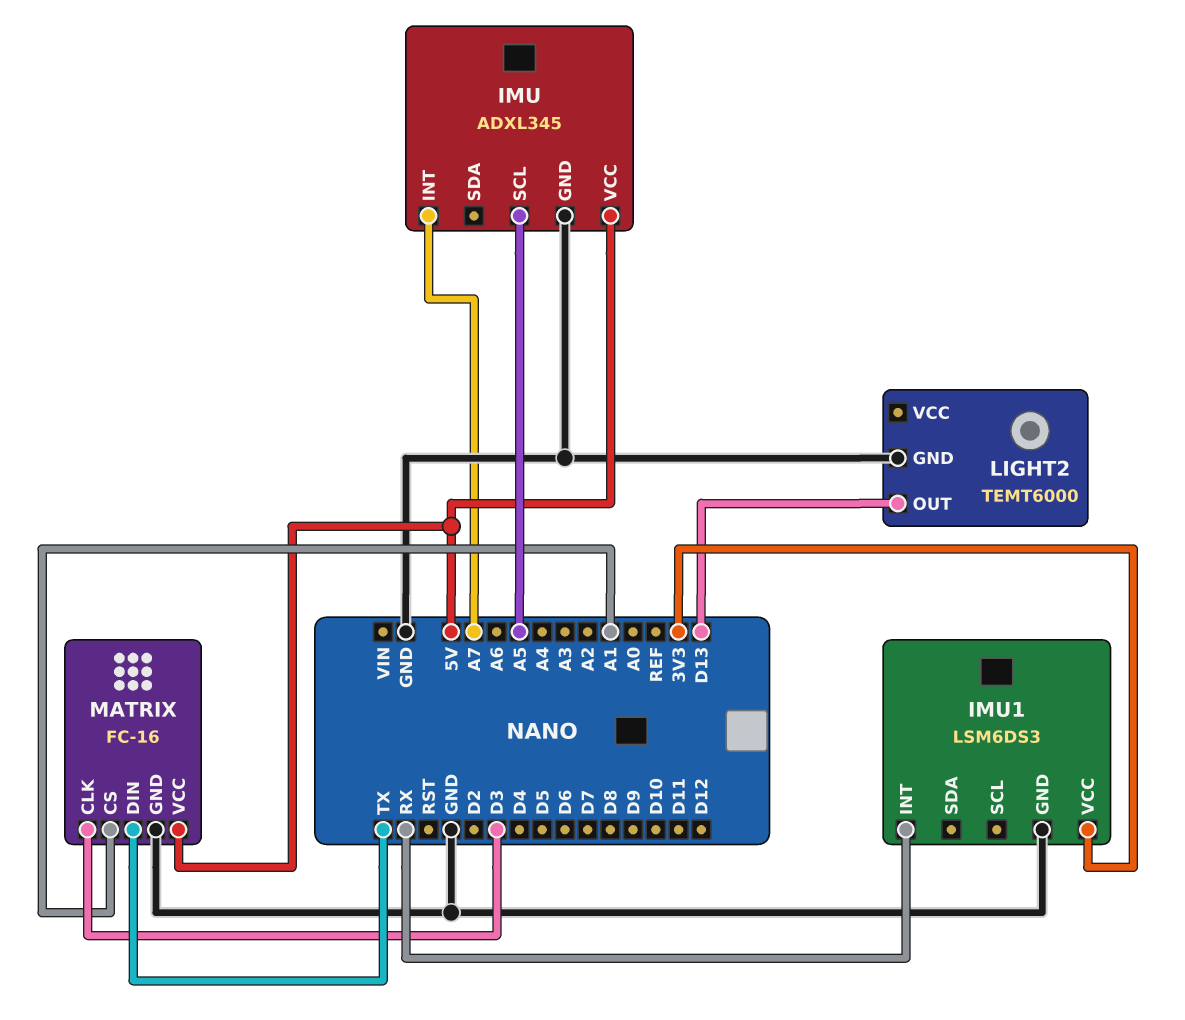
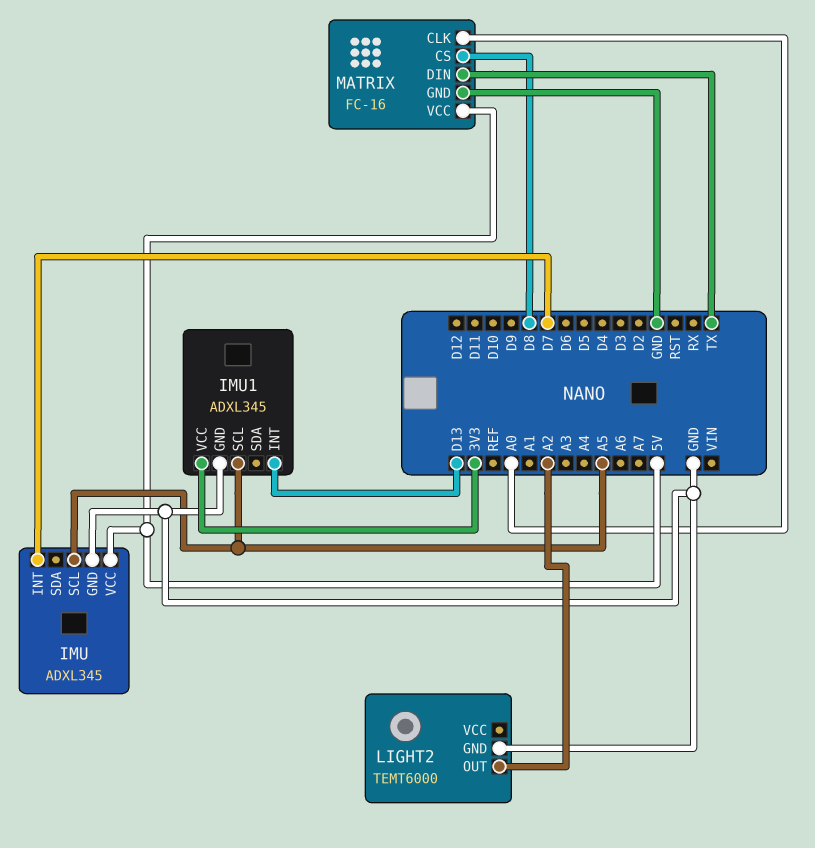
IMU pin INT: A7 -> D7
IMU1: LSM6DS3 -> ADXL345
IMU1 pin INT: RX -> D13
IMU1 pin SCL: none -> A5
LIGHT2 pin OUT: D13 -> A2
MATRIX pin CLK: D3 -> A0
MATRIX pin CS: A1 -> D8

